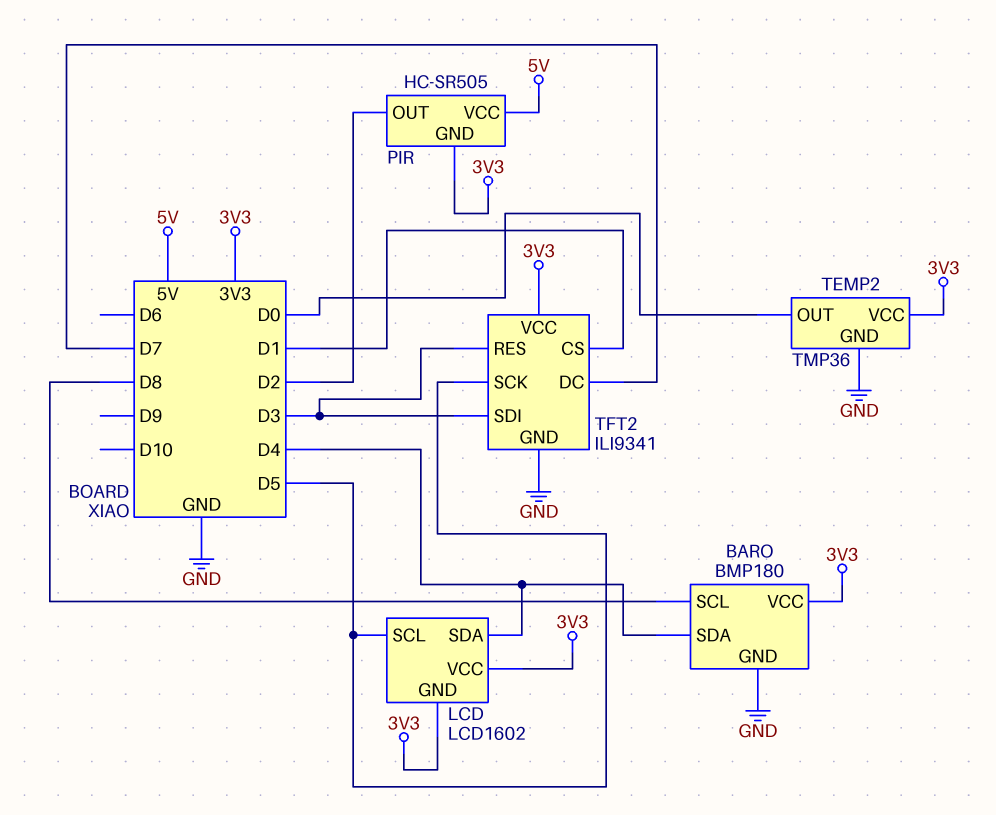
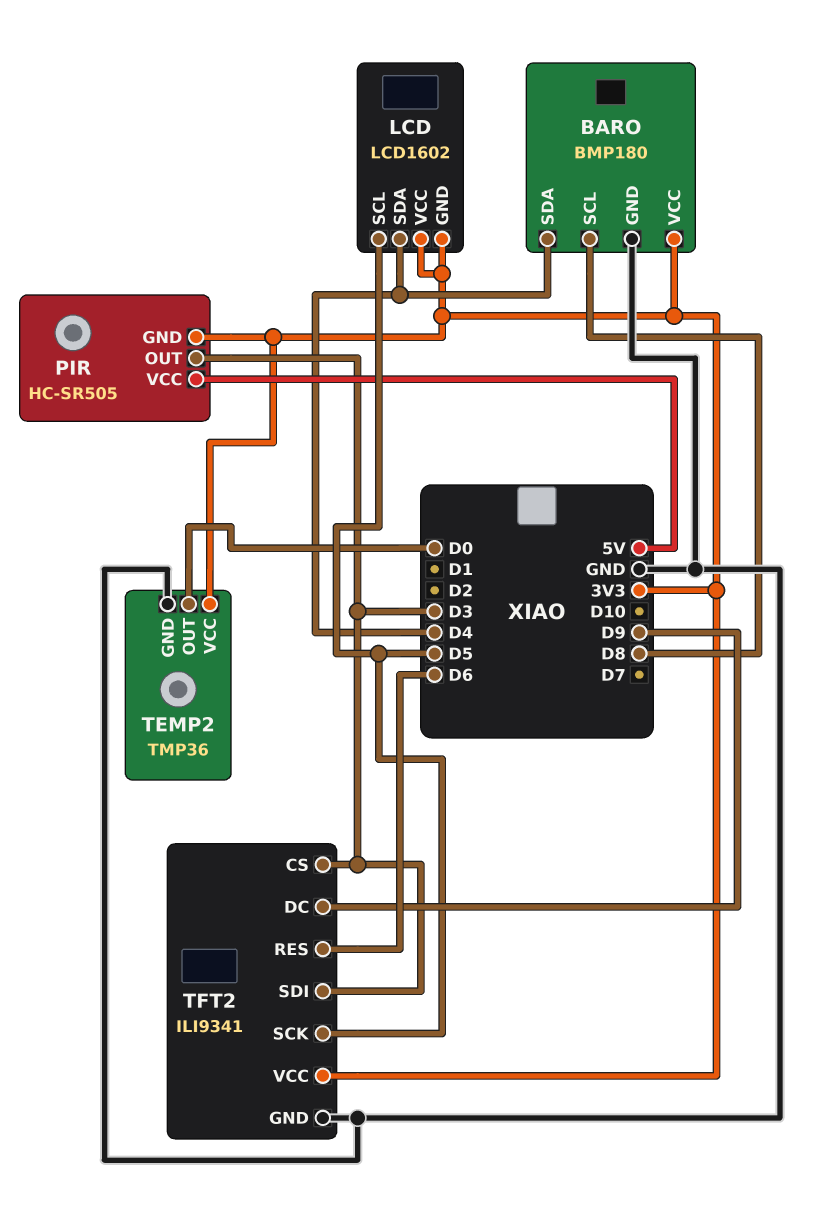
PIR pin OUT: D2 -> D3
TFT2 pin CS: D1 -> D3
TFT2 pin DC: D7 -> D9
TFT2 pin RES: D3 -> D6

